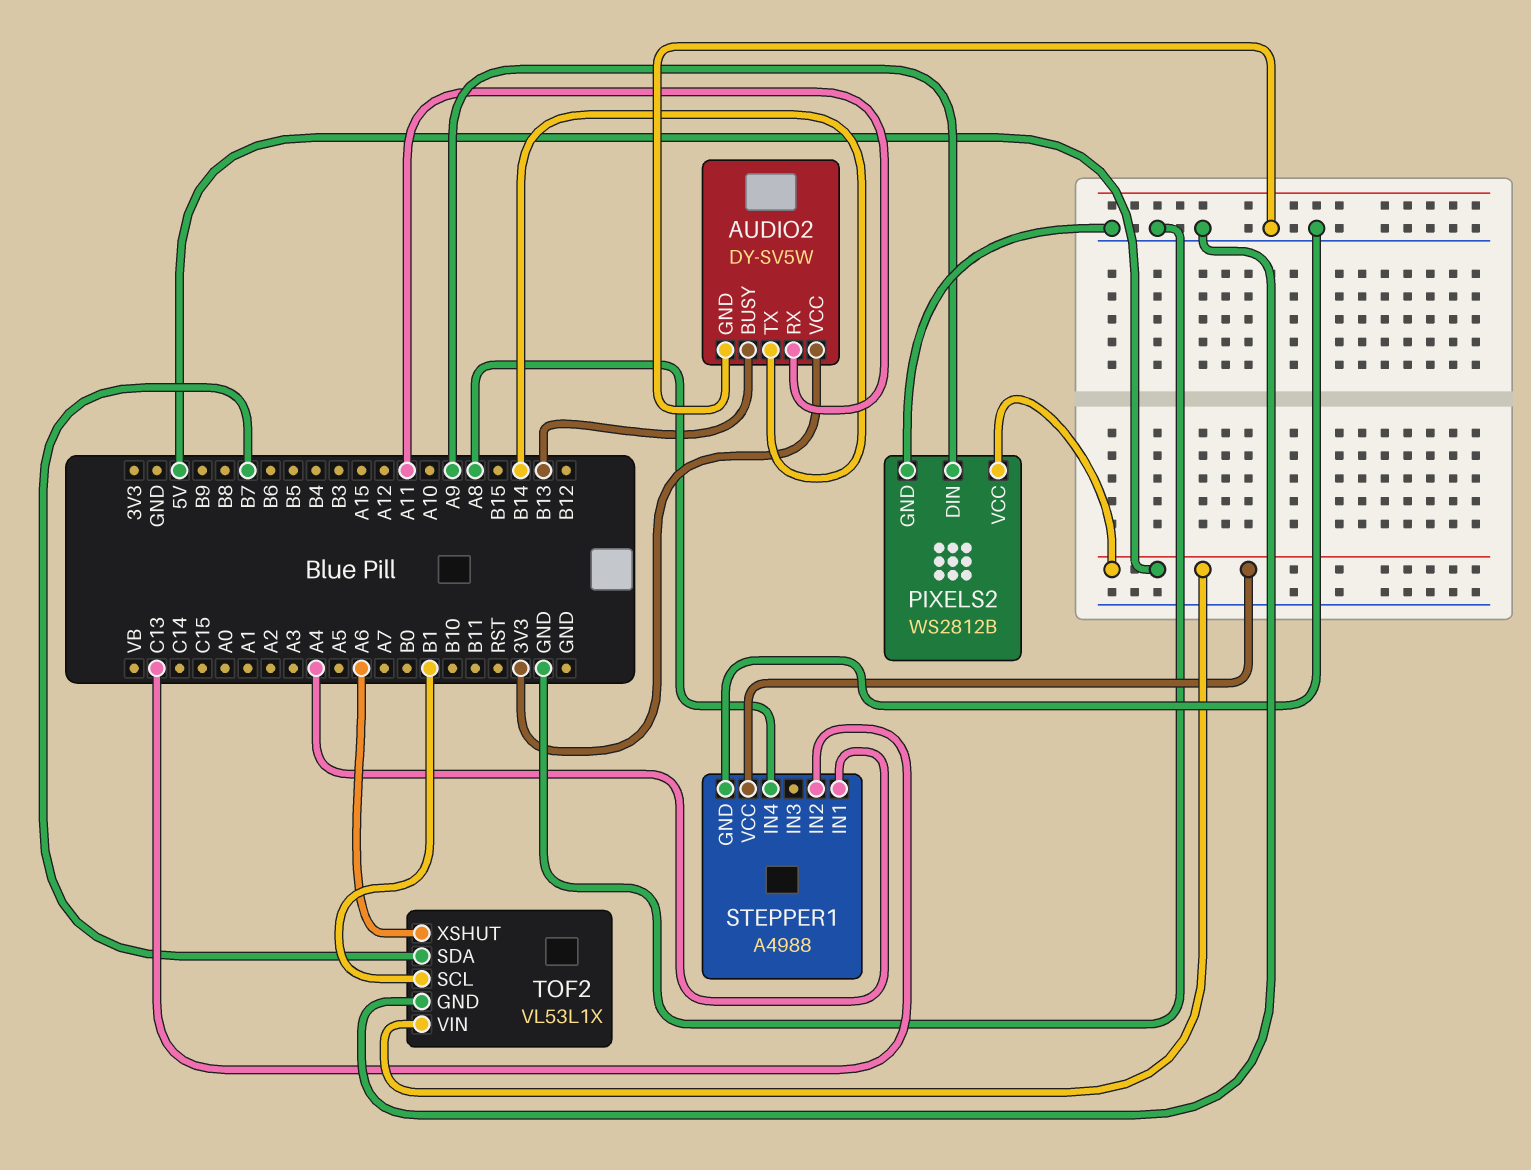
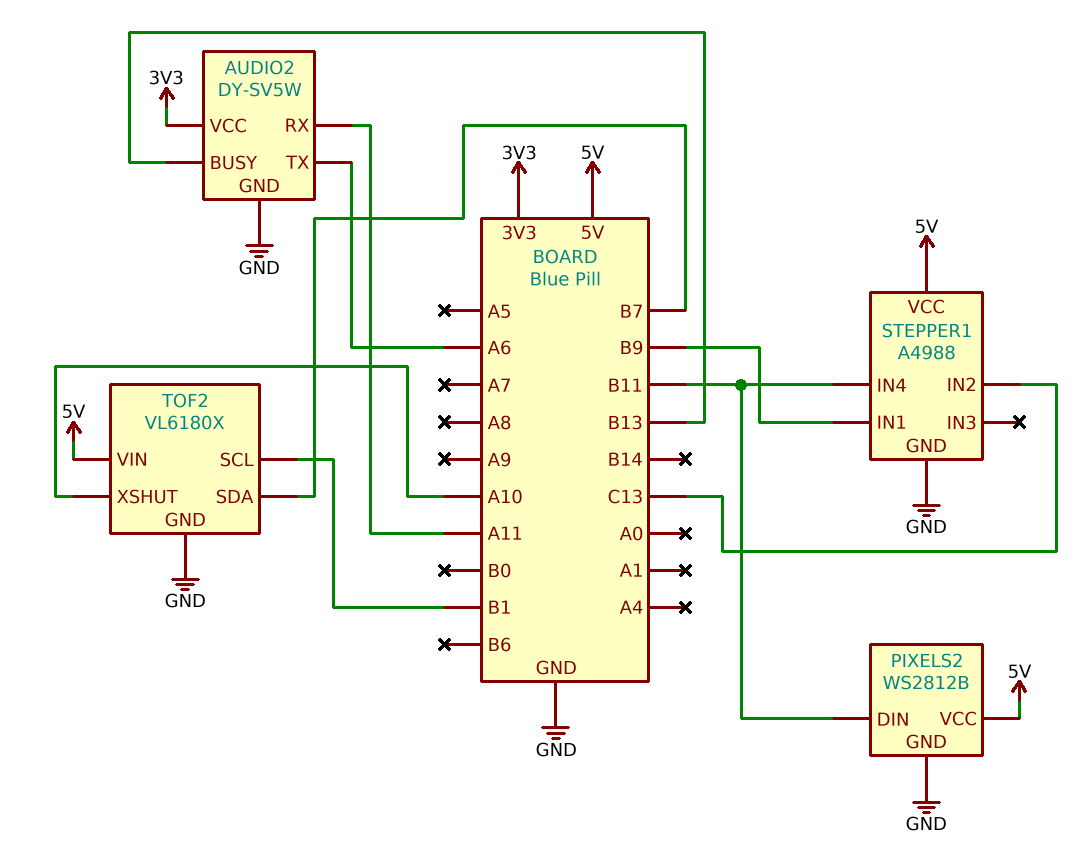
AUDIO2 pin TX: B14 -> A6
PIXELS2 pin DIN: A9 -> B11
STEPPER1 pin IN1: A4 -> B9
STEPPER1 pin IN4: A8 -> B11
TOF2: VL53L1X -> VL6180X
TOF2 pin XSHUT: A6 -> A10

